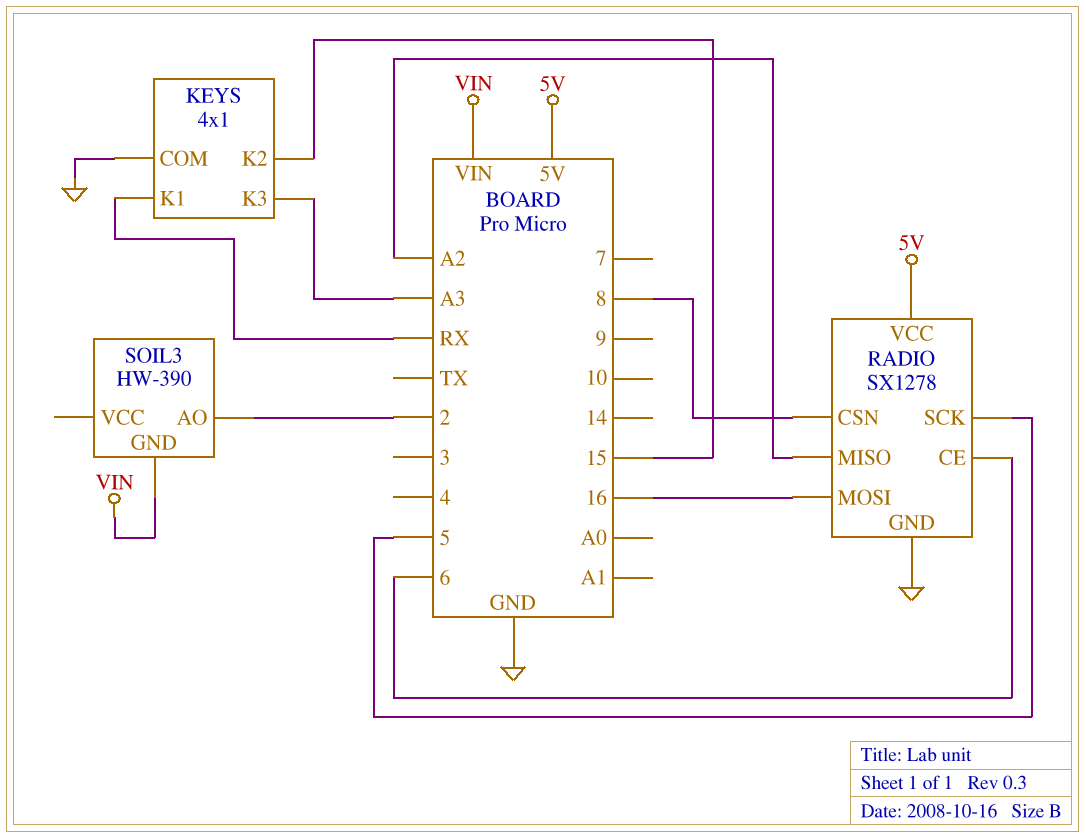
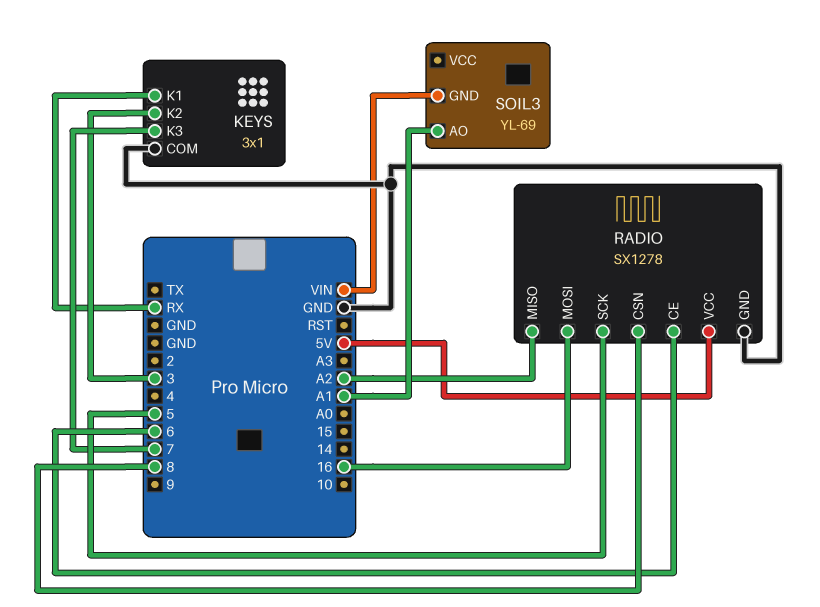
KEYS: 4x1 -> 3x1
KEYS pin K2: 15 -> 3
KEYS pin K3: A3 -> 7
SOIL3: HW-390 -> YL-69
SOIL3 pin AO: 2 -> A1

